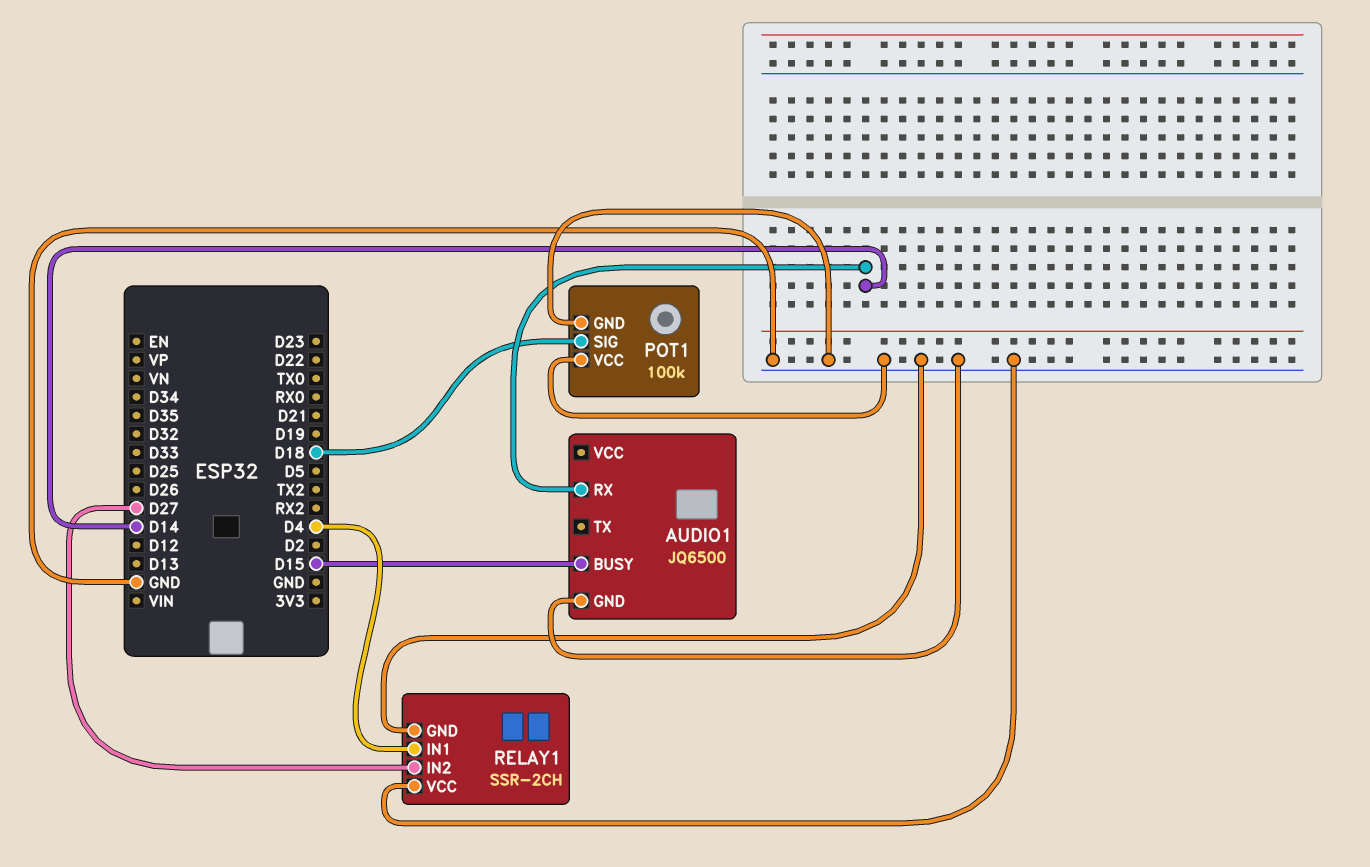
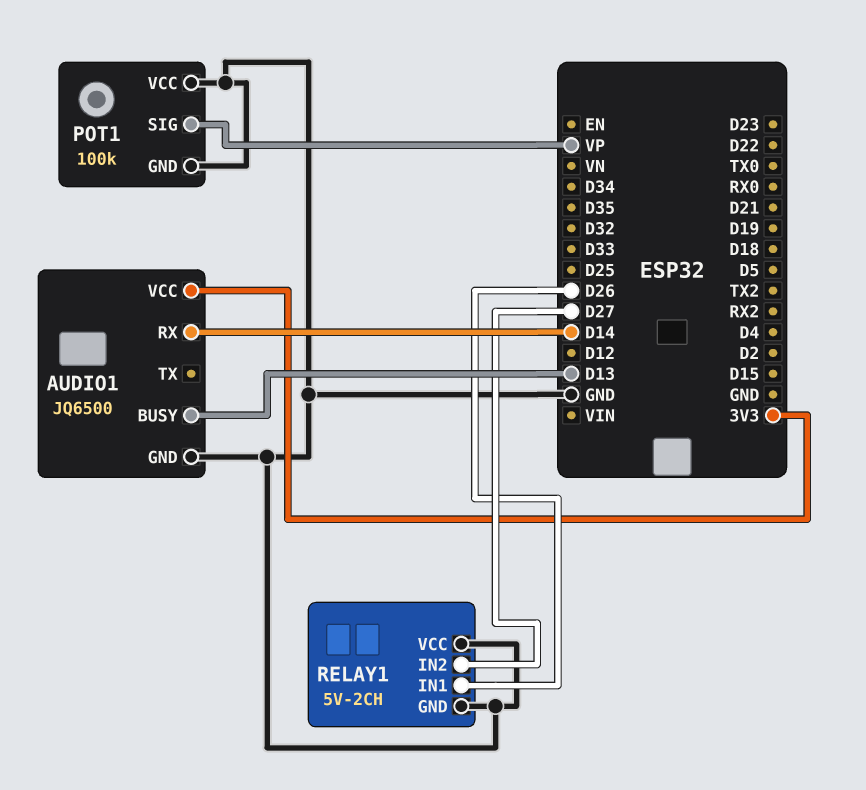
AUDIO1 pin BUSY: D15 -> D13
AUDIO1 pin VCC: none -> 3V3
POT1 pin SIG: D18 -> VP
RELAY1: SSR-2CH -> 5V-2CH
RELAY1 pin IN1: D4 -> D26

